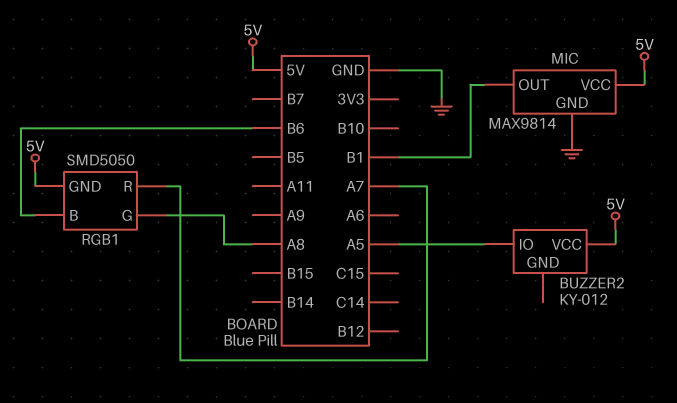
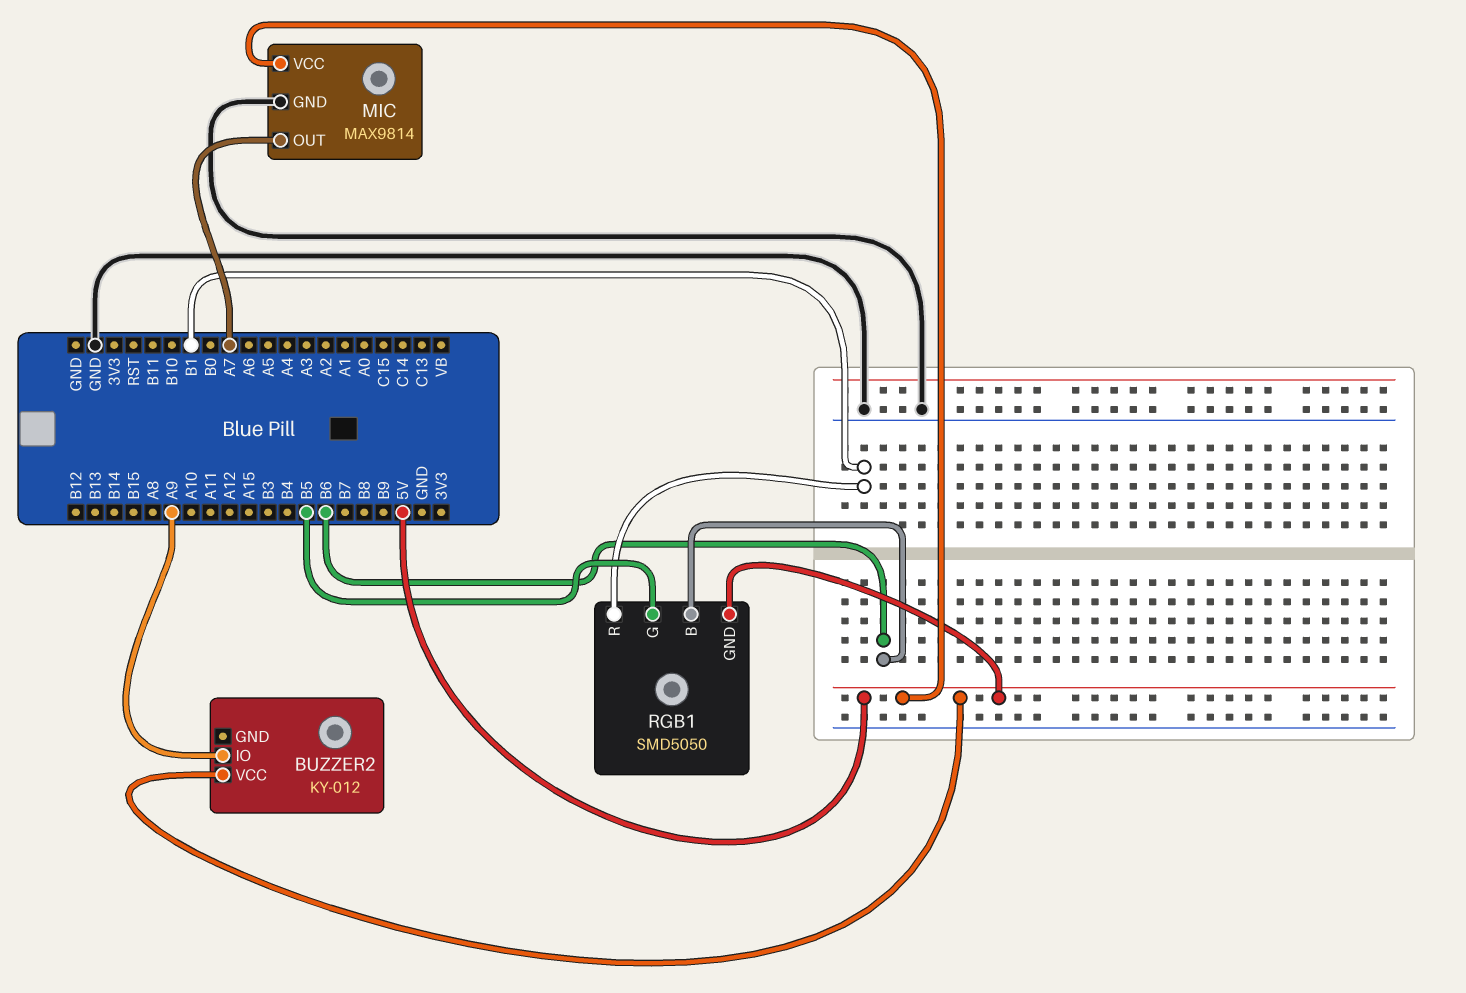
BUZZER2 pin IO: A5 -> A9
MIC pin OUT: B1 -> A7
RGB1 pin G: A8 -> B5
RGB1 pin R: A7 -> B1

